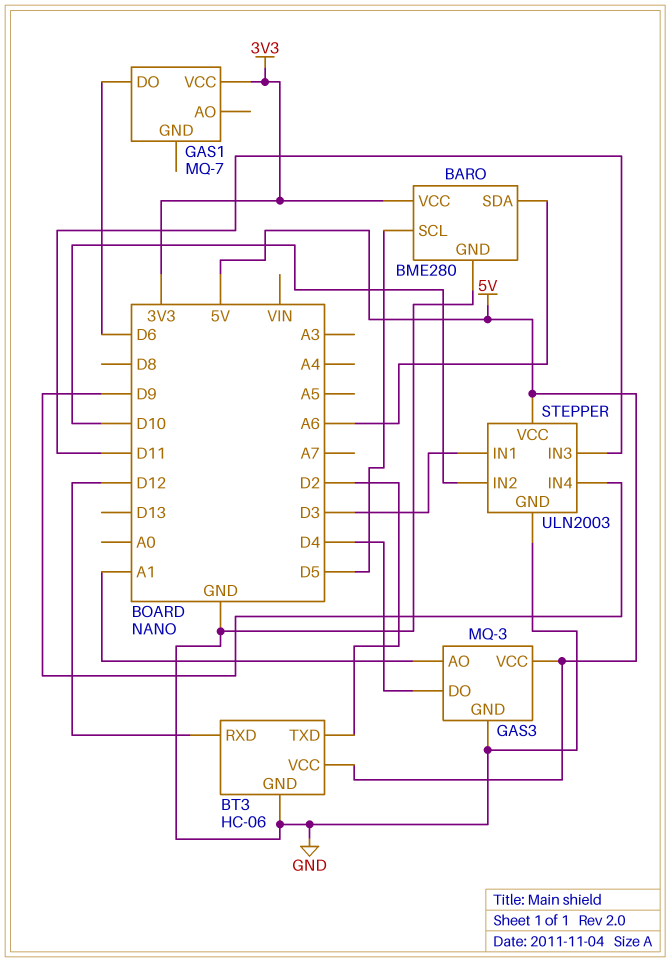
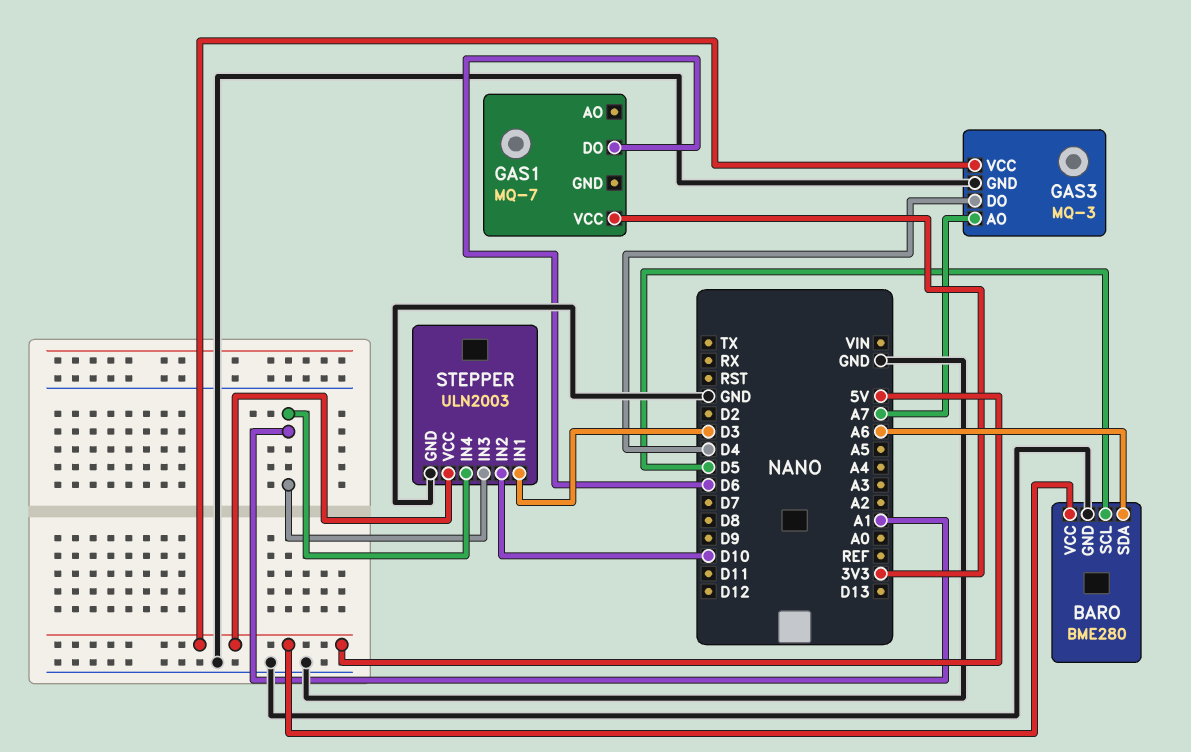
BARO pin VCC: 3V3 -> 5V
BT3: HC-06 -> none
BT3 pin GND: GND -> none
BT3 pin RXD: D12 -> none
BT3 pin TXD: D2 -> none
BT3 pin VCC: 5V -> none
GAS3 pin AO: A1 -> A7
STEPPER pin IN3: D11 -> A1
STEPPER pin IN4: D9 -> A1

